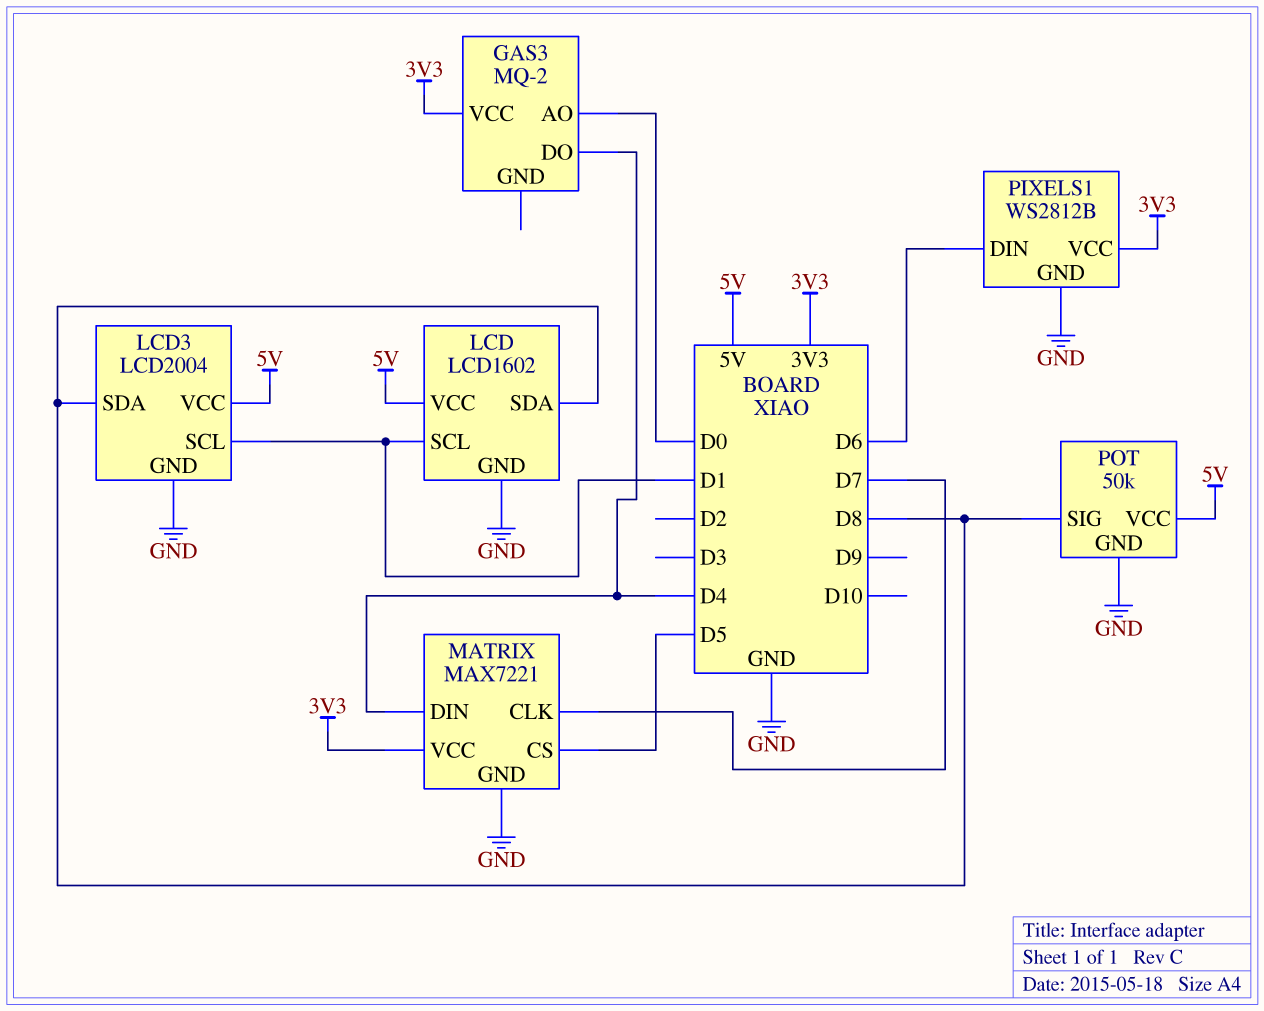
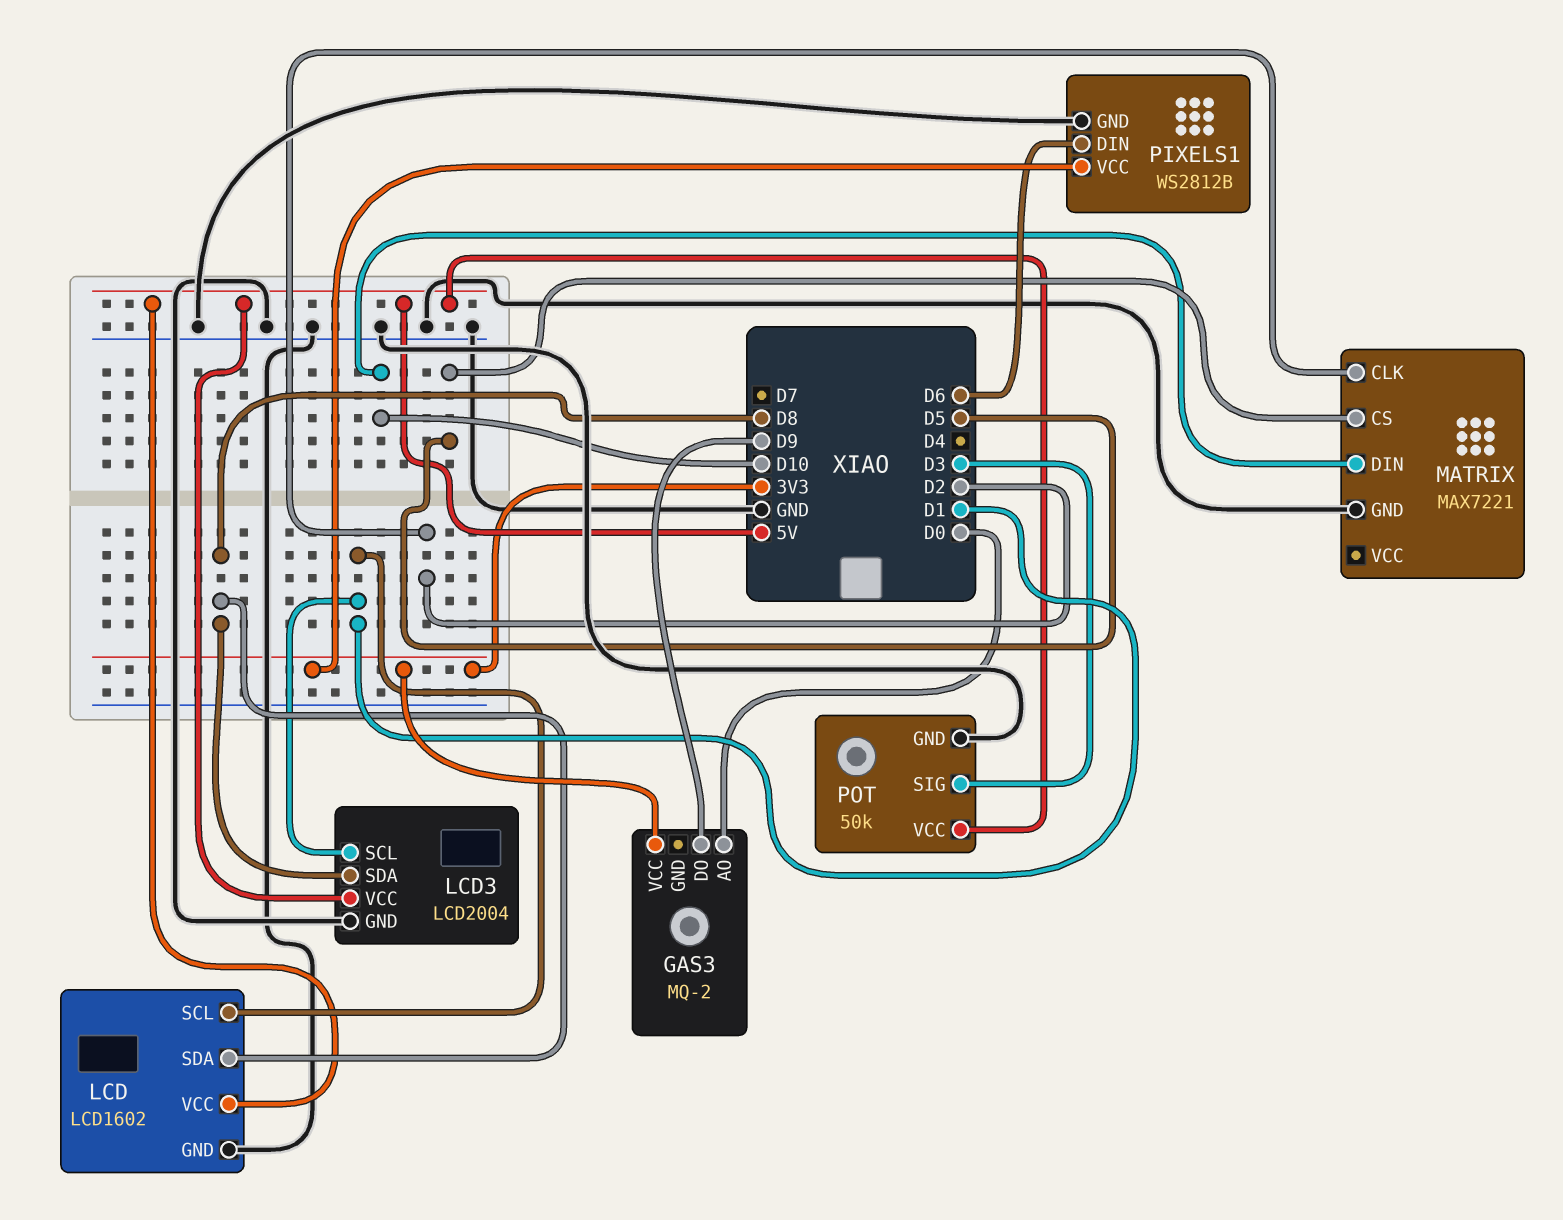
GAS3 pin DO: D4 -> D9
MATRIX pin CLK: D7 -> D2
MATRIX pin DIN: D4 -> D10
MATRIX pin VCC: 3V3 -> none
POT pin SIG: D8 -> D3

